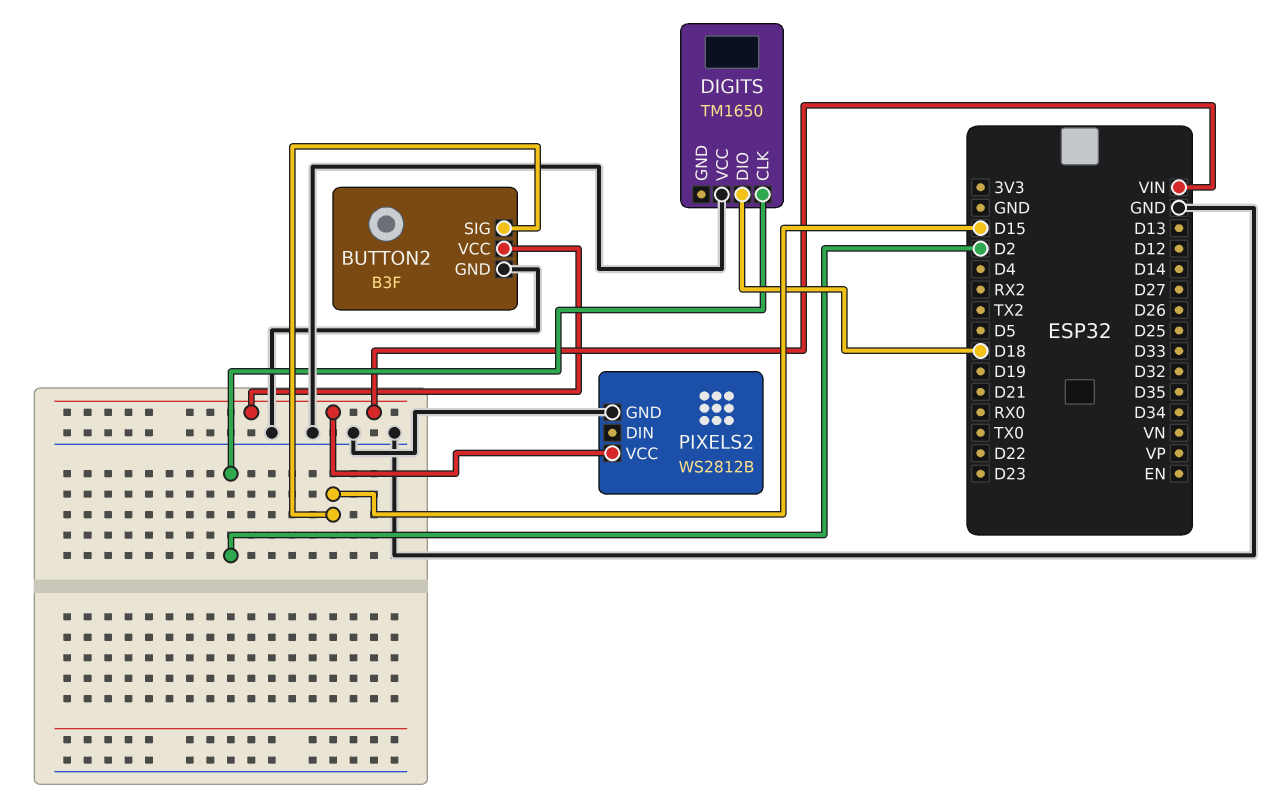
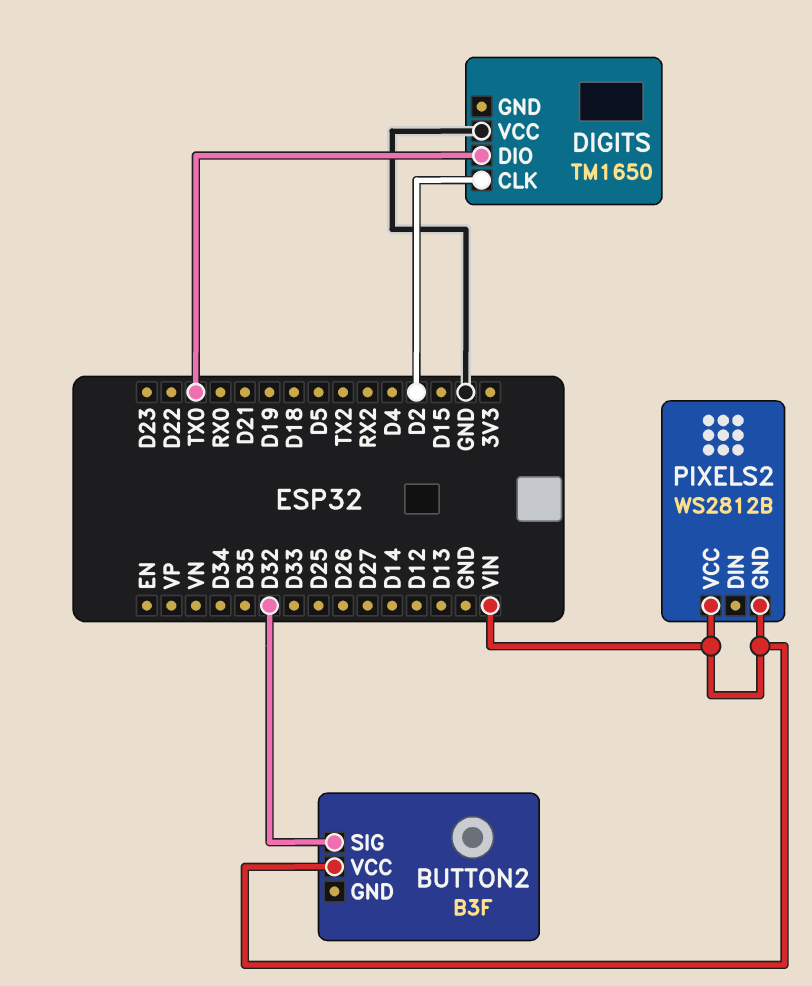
BUTTON2 pin GND: GND -> none
BUTTON2 pin SIG: D15 -> D32
DIGITS pin DIO: D18 -> TX0
PIXELS2 pin GND: GND -> VIN

